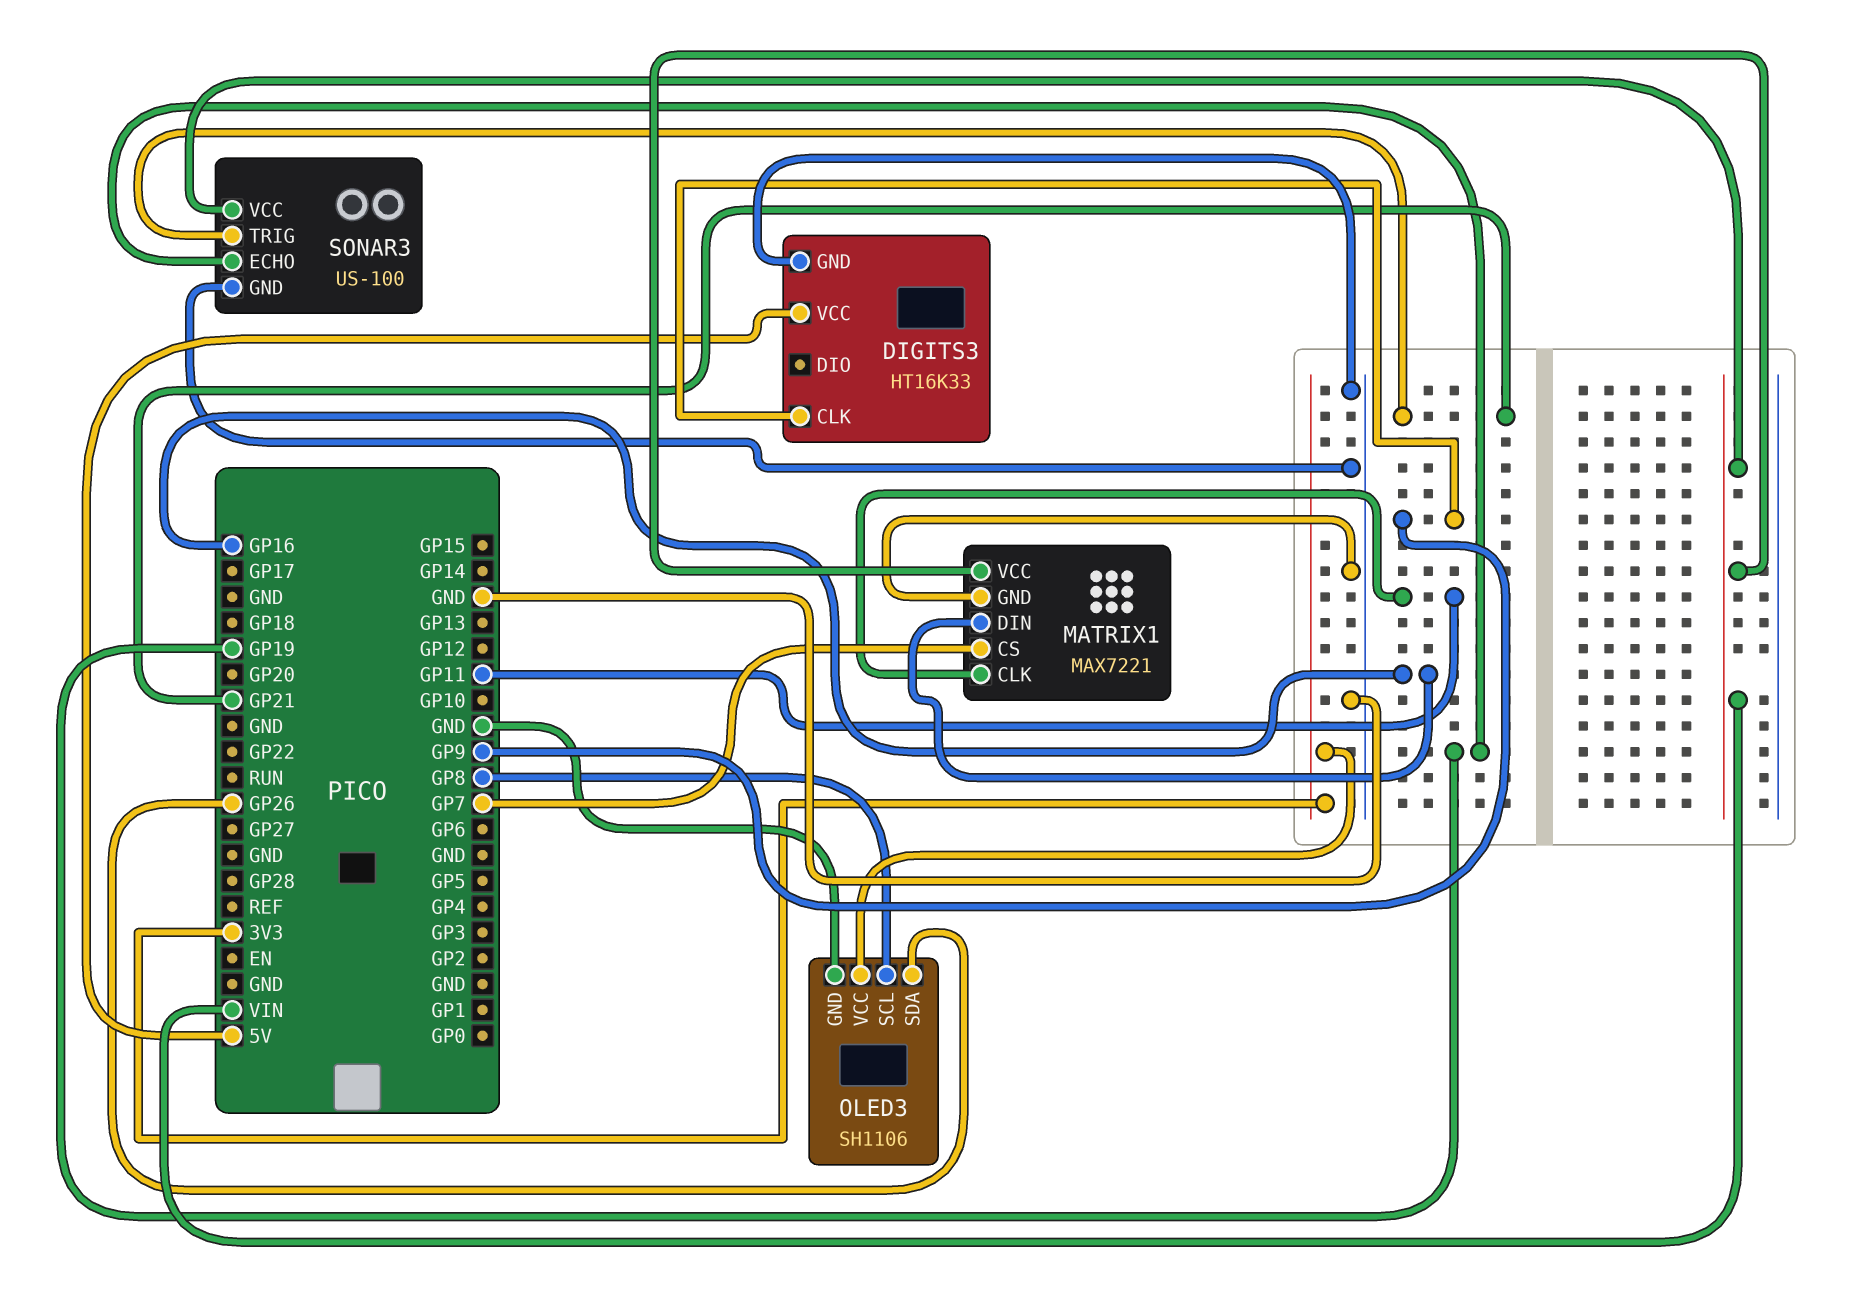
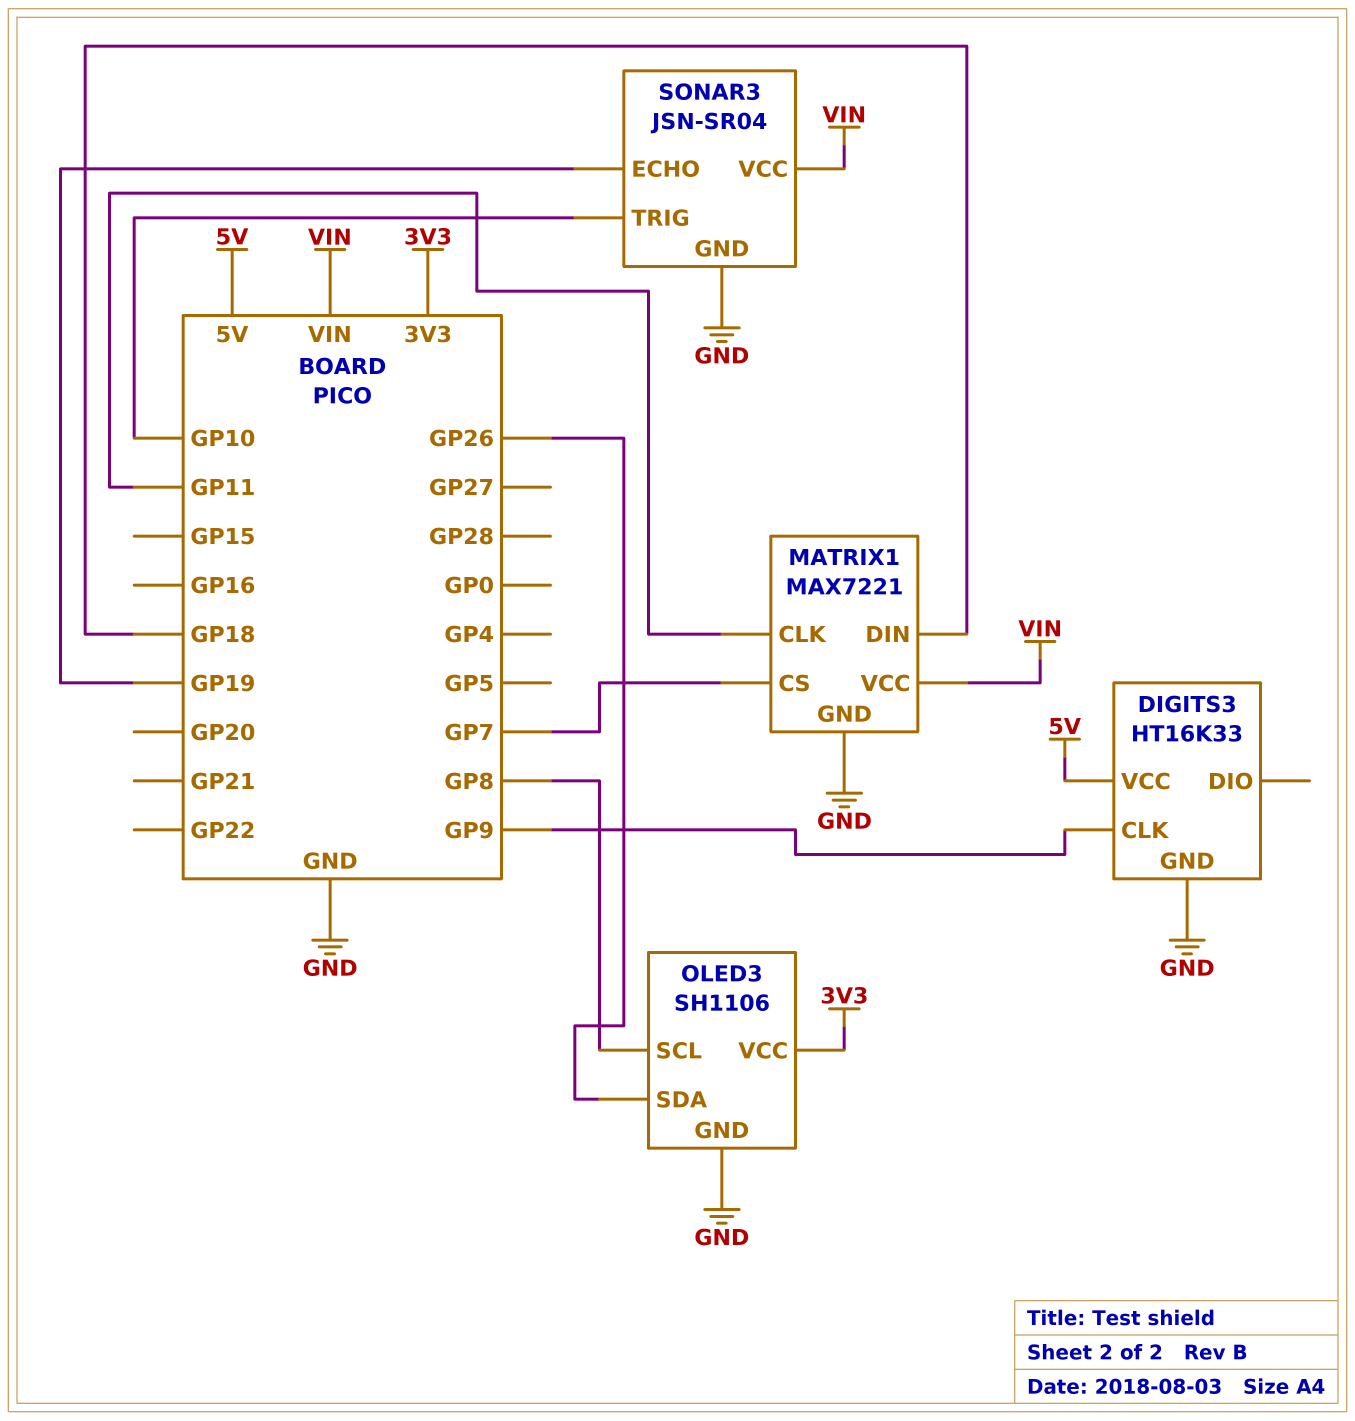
MATRIX1 pin DIN: GP16 -> GP18
SONAR3: US-100 -> JSN-SR04
SONAR3 pin TRIG: GP21 -> GP10

